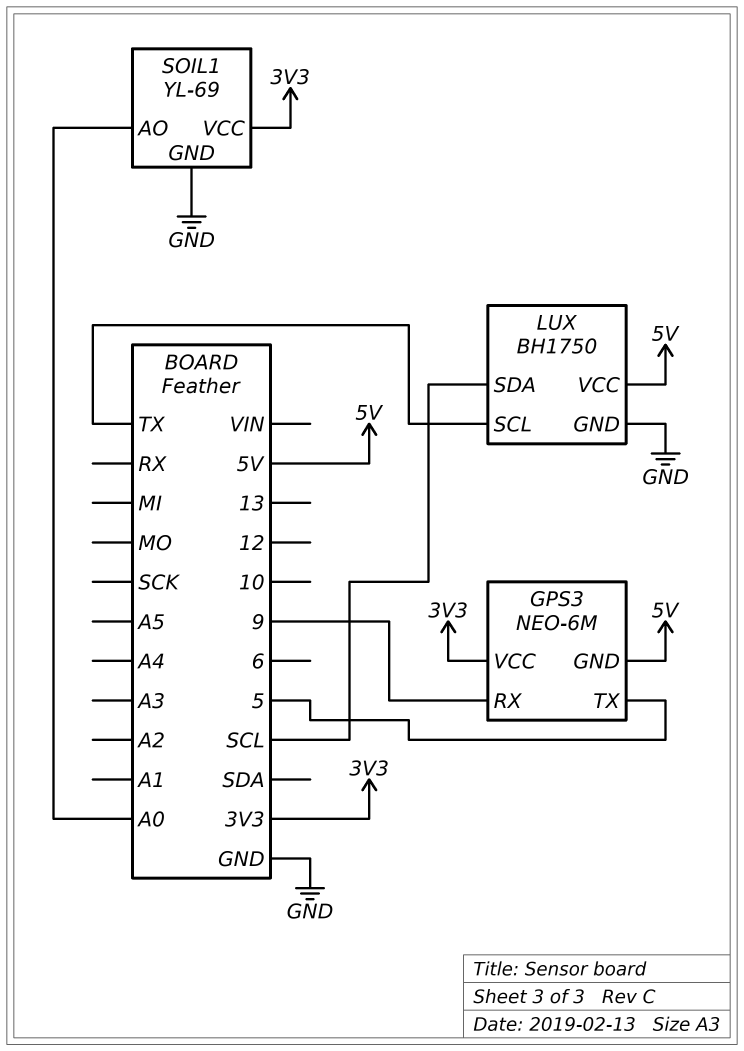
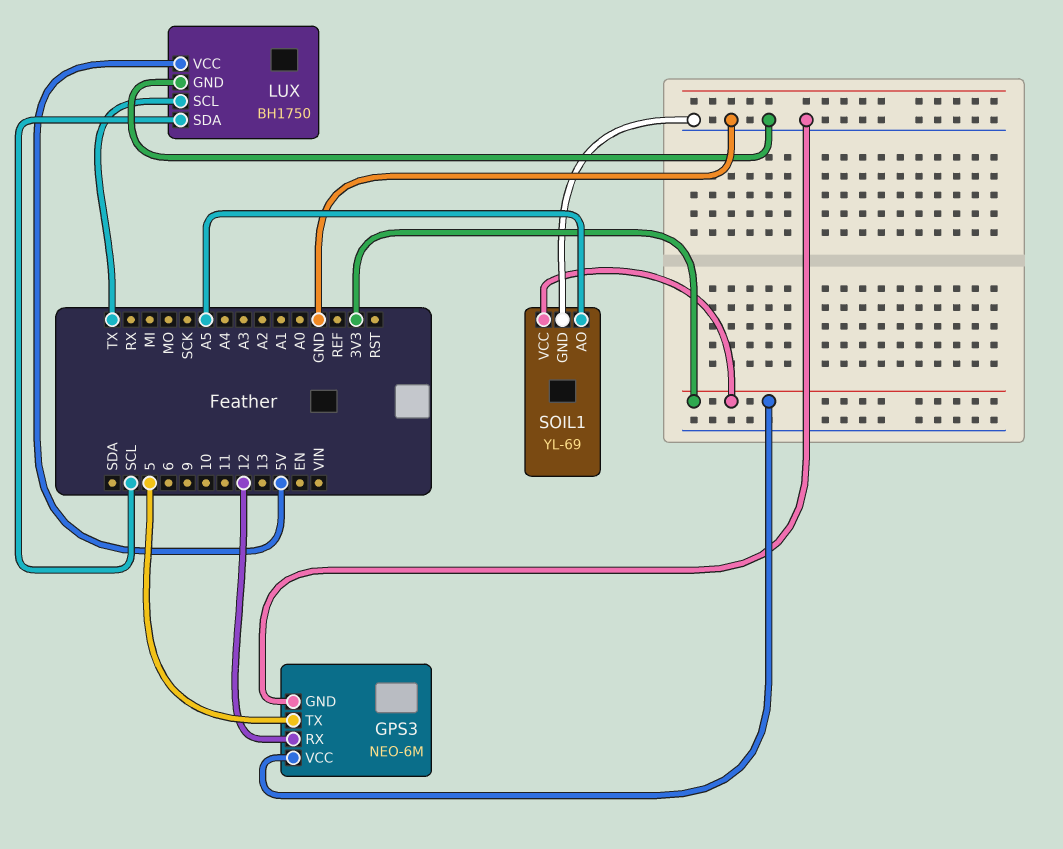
GPS3 pin GND: 5V -> GND
GPS3 pin RX: 9 -> 12
SOIL1 pin AO: A0 -> A5

